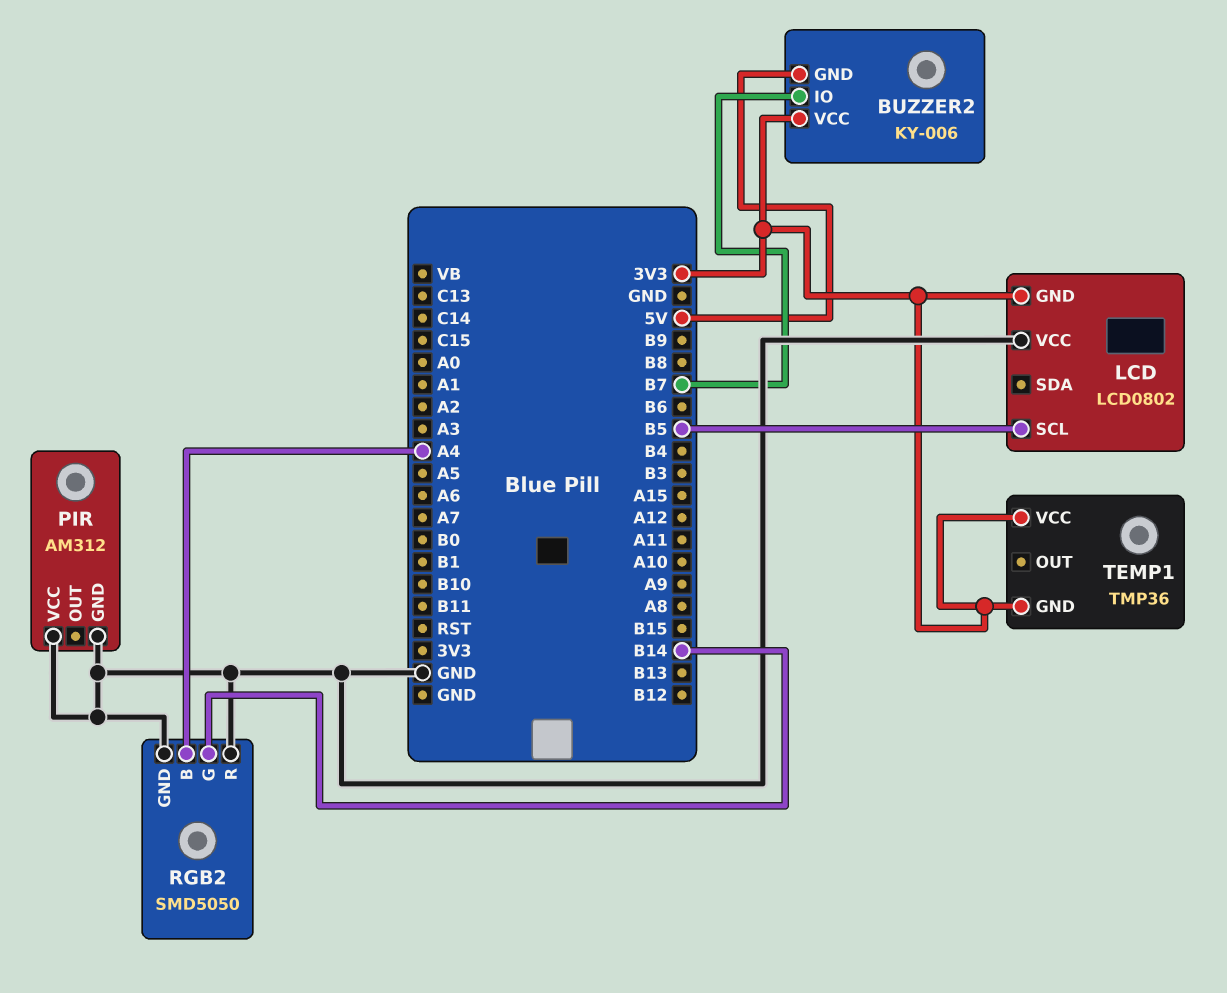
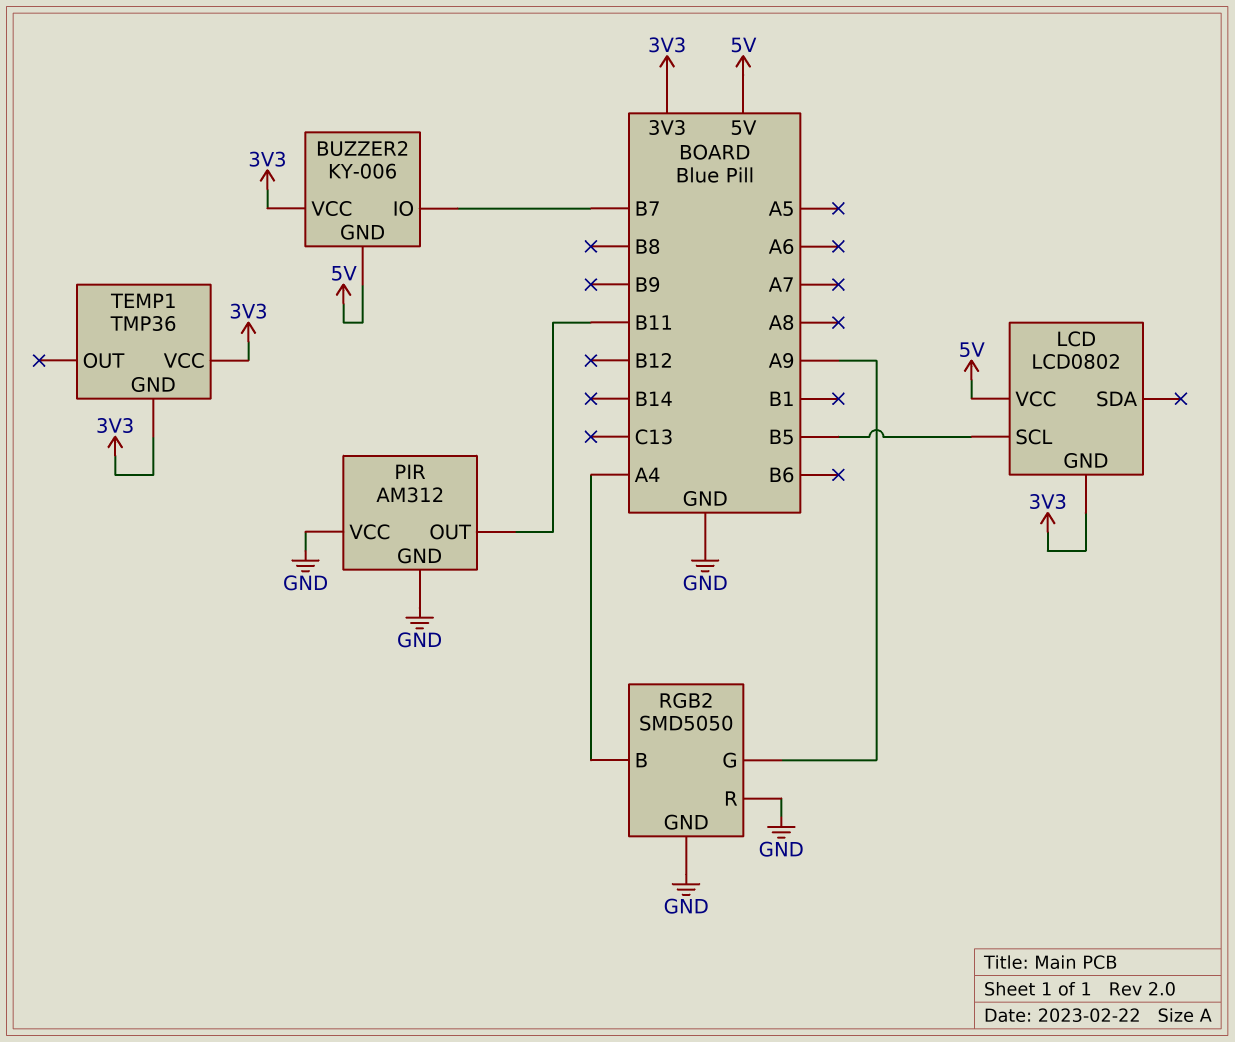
LCD pin VCC: GND -> 5V
PIR pin OUT: none -> B11
RGB2 pin G: B14 -> A9

